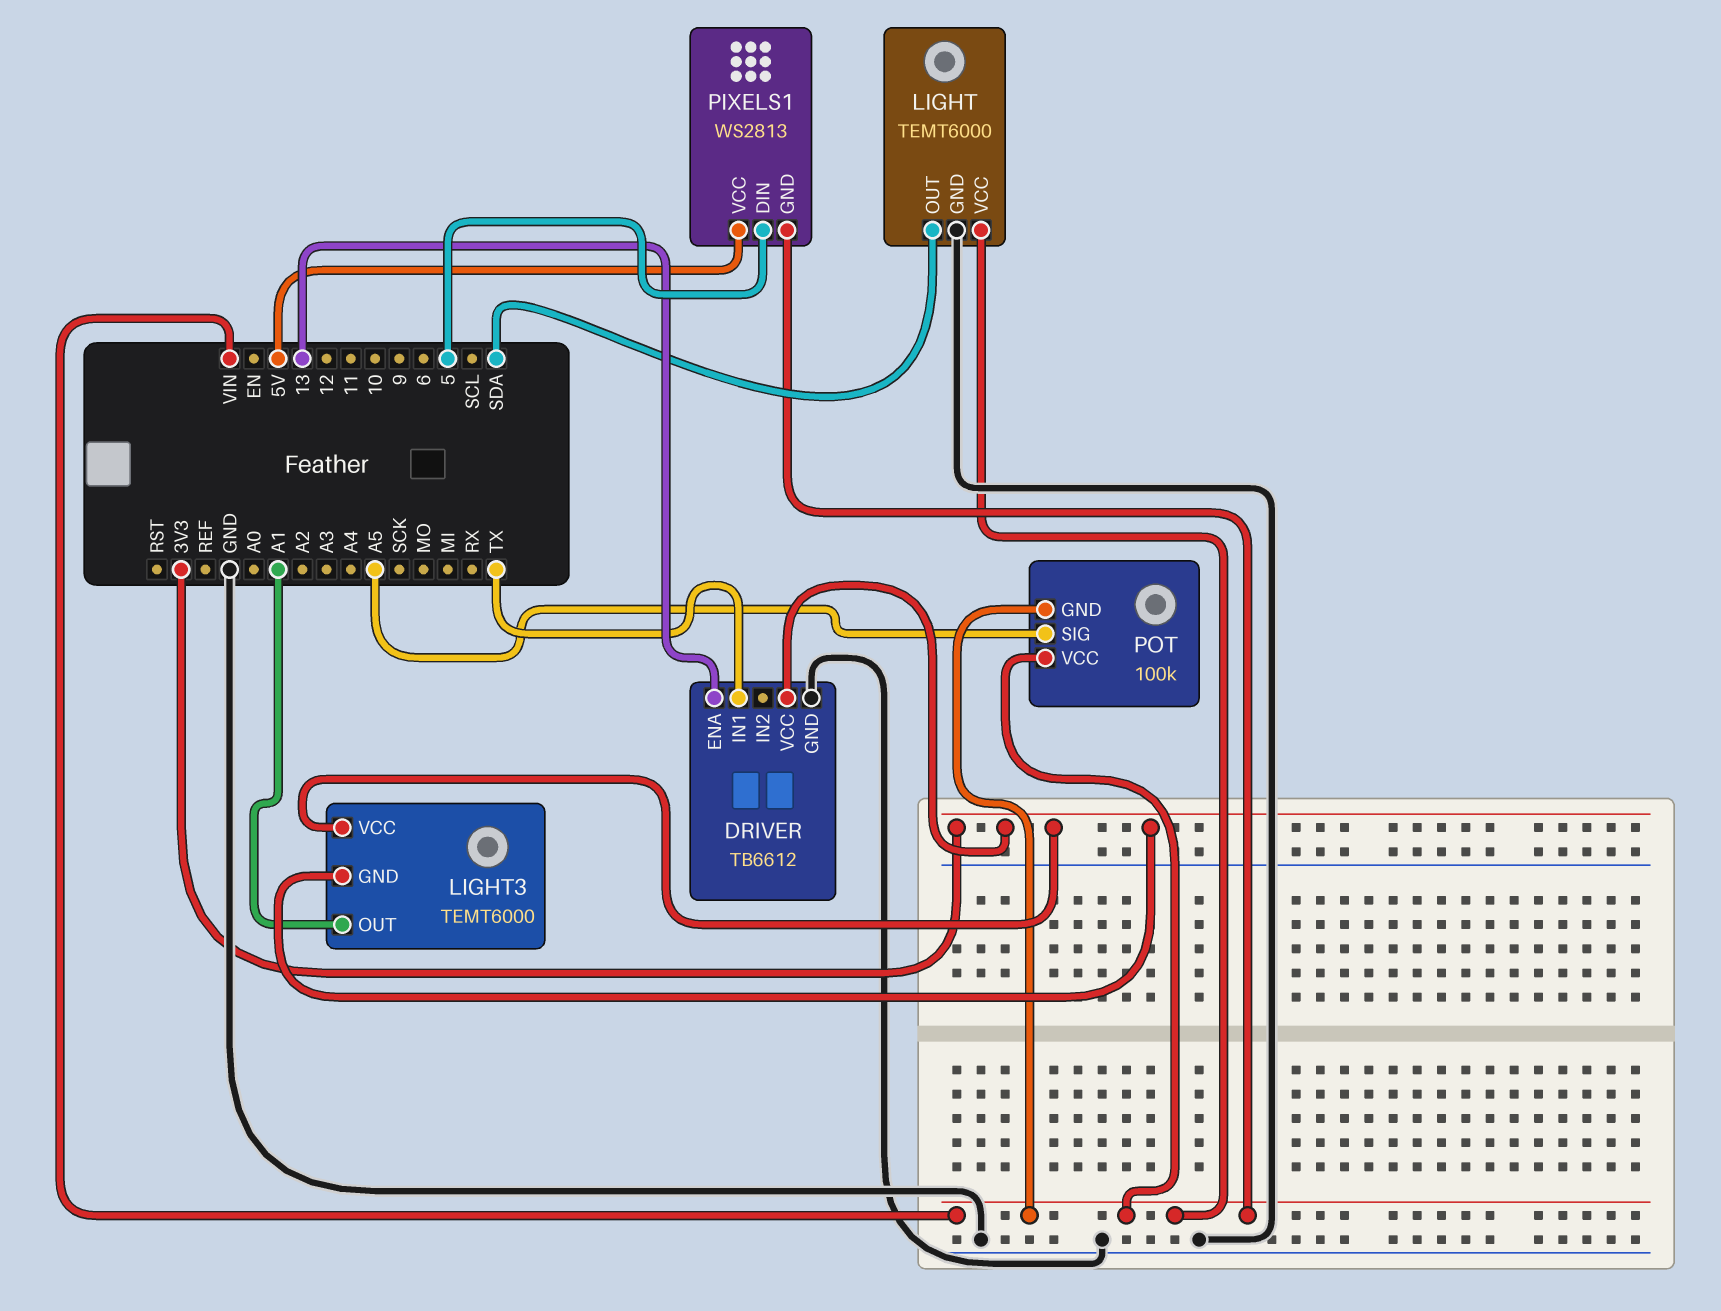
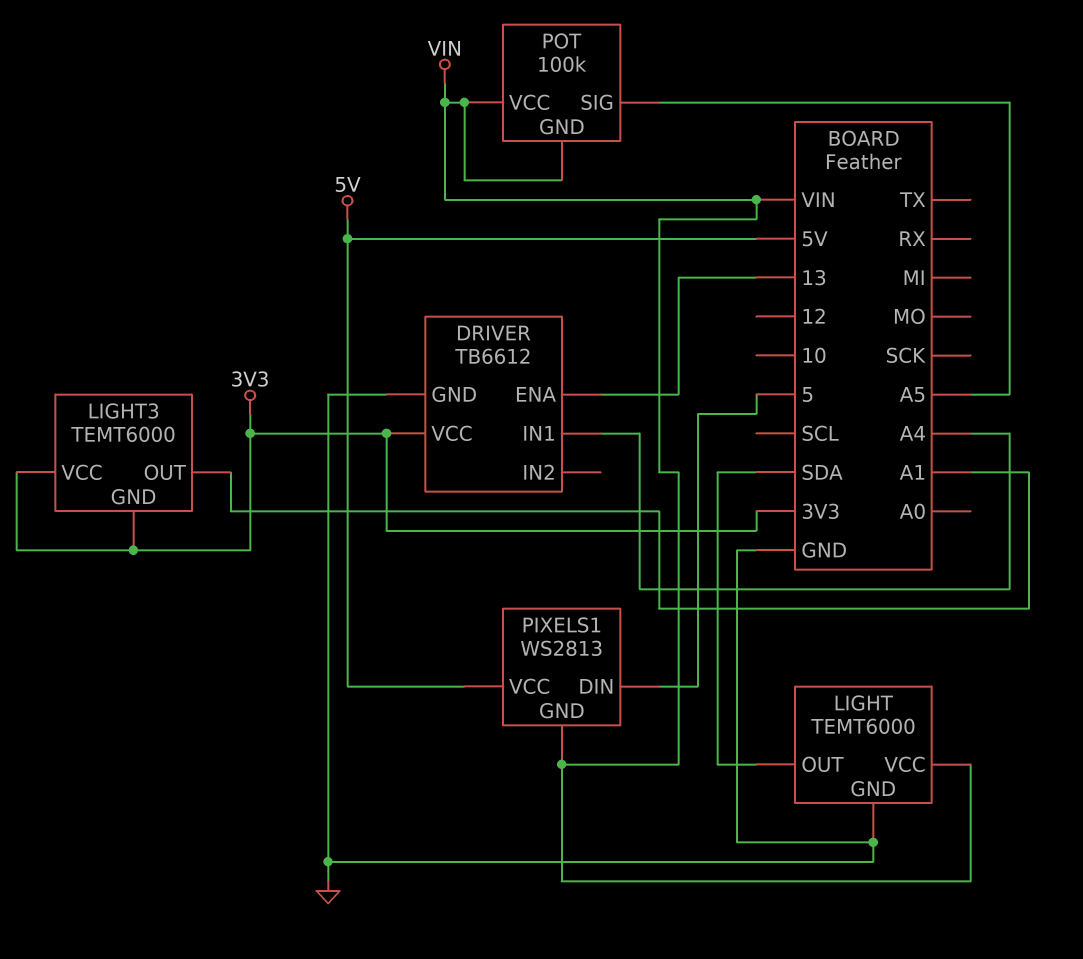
DRIVER pin IN1: TX -> A4

